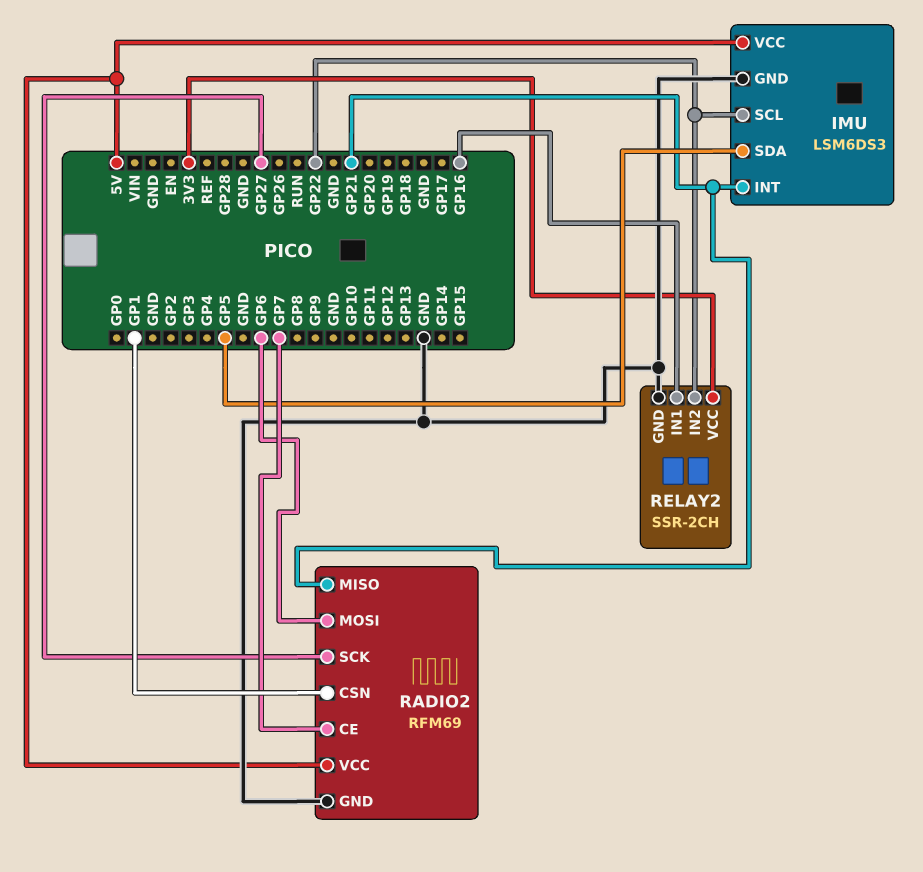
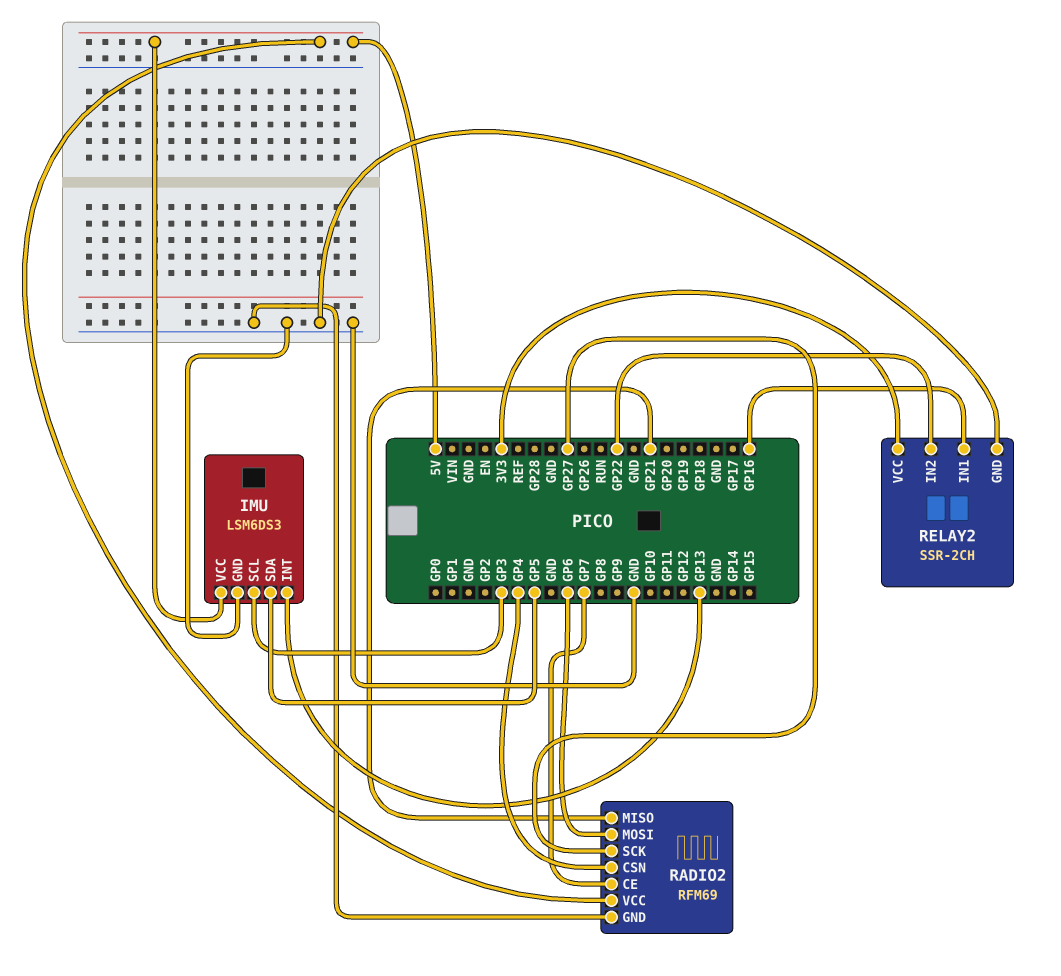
IMU pin INT: GP21 -> GP13
IMU pin SCL: GP22 -> GP3
RADIO2 pin CSN: GP1 -> GP4

